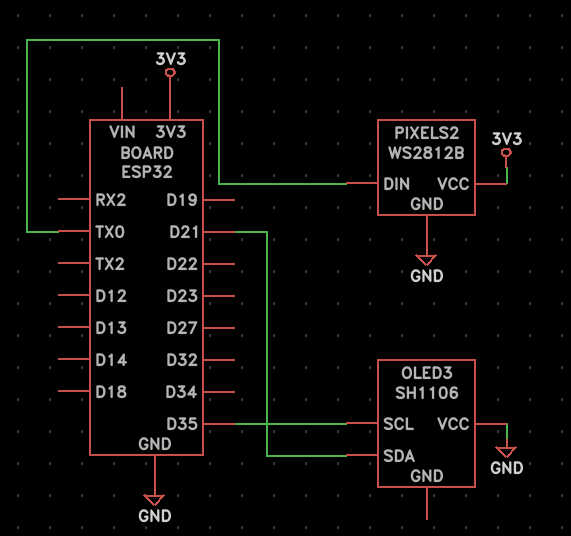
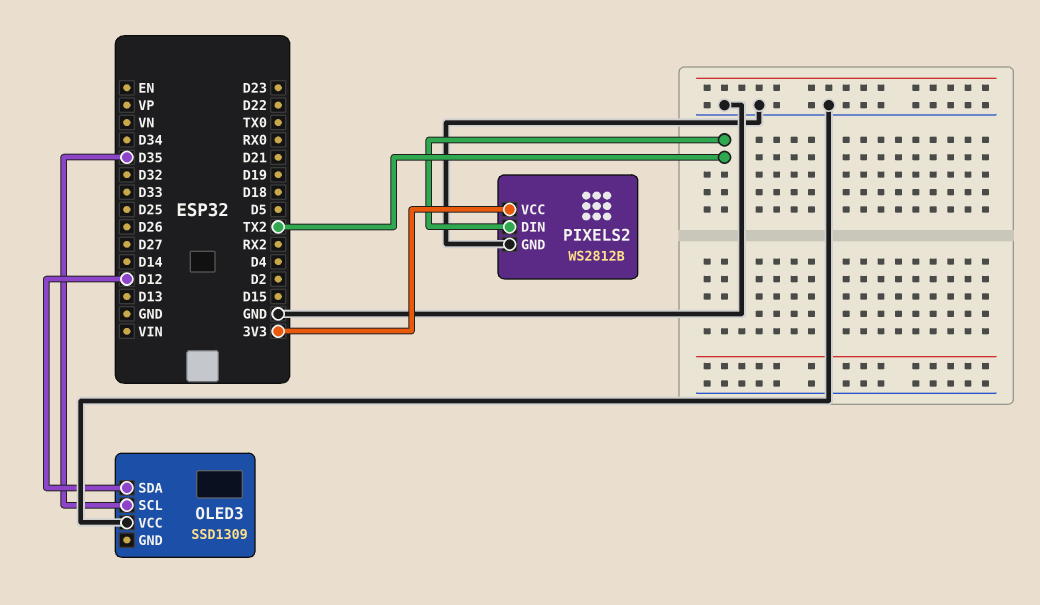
OLED3: SH1106 -> SSD1309
OLED3 pin SDA: D21 -> D12
PIXELS2 pin DIN: TX0 -> TX2

